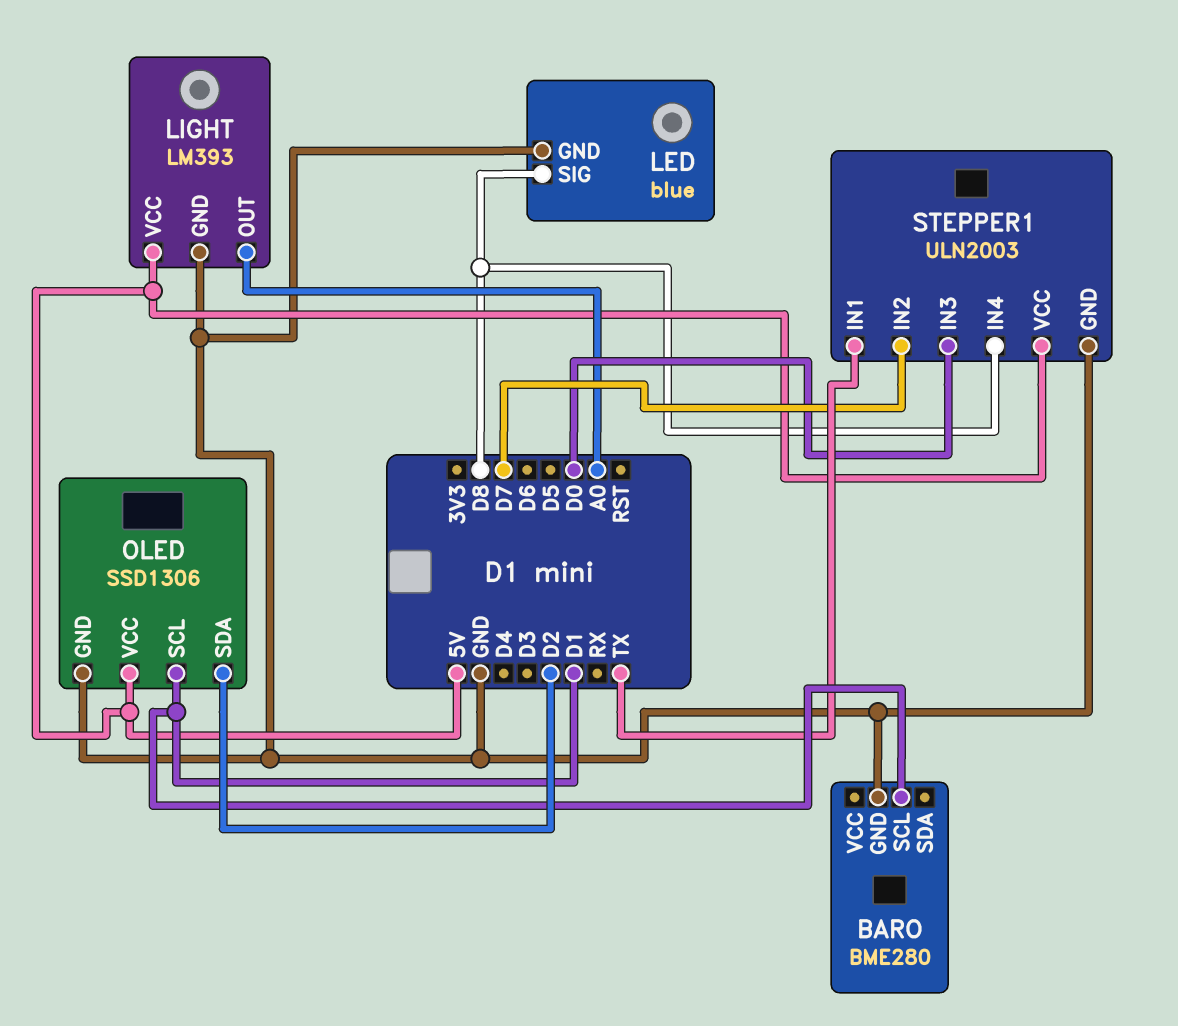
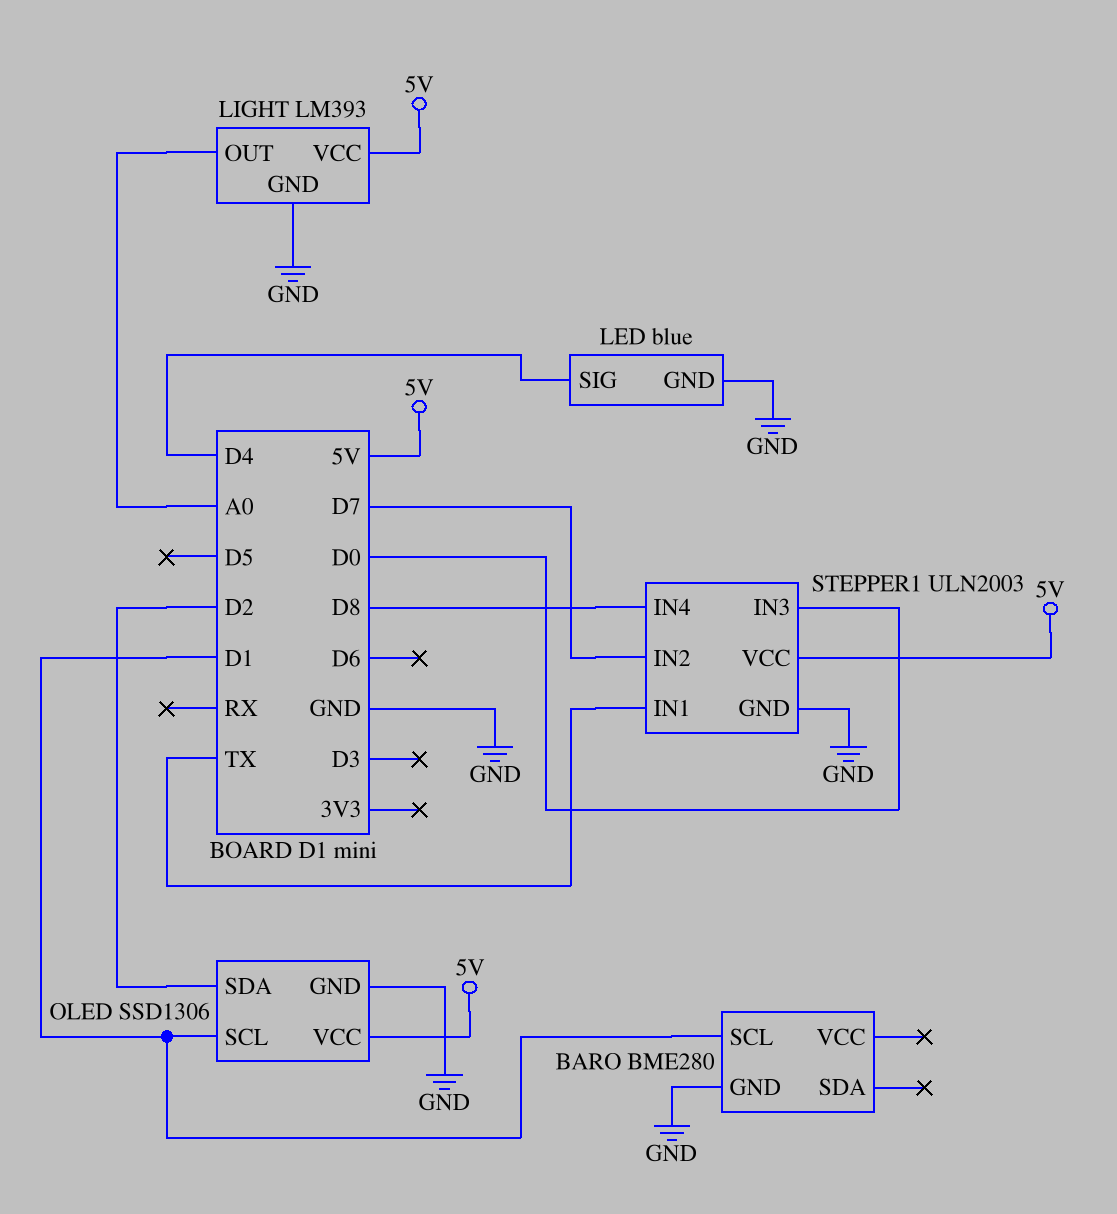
LED pin SIG: D8 -> D4

